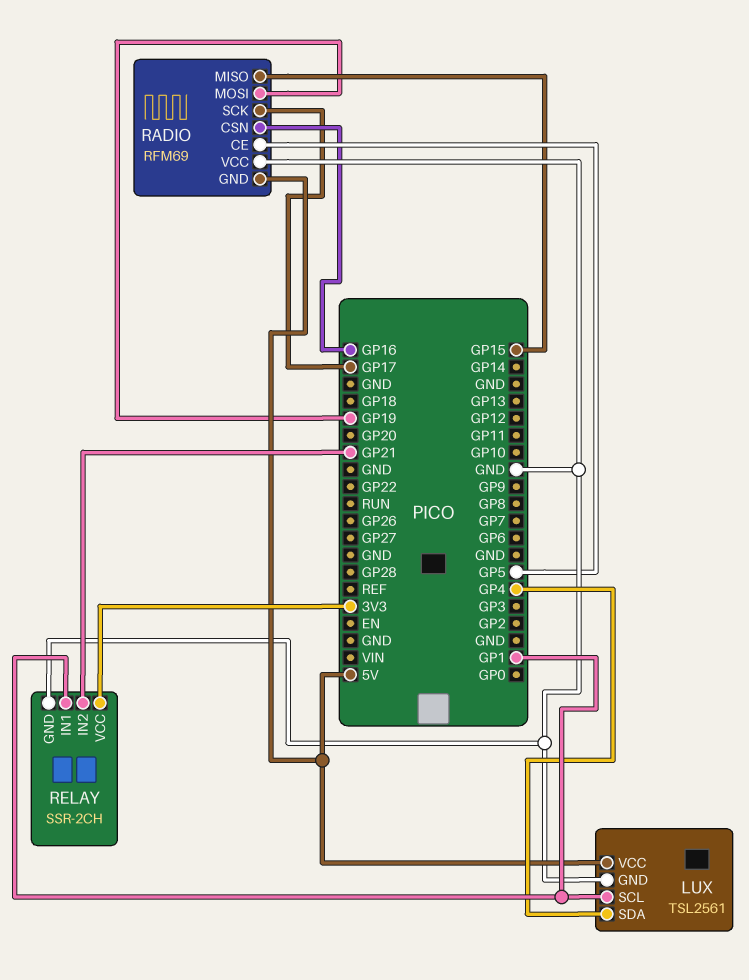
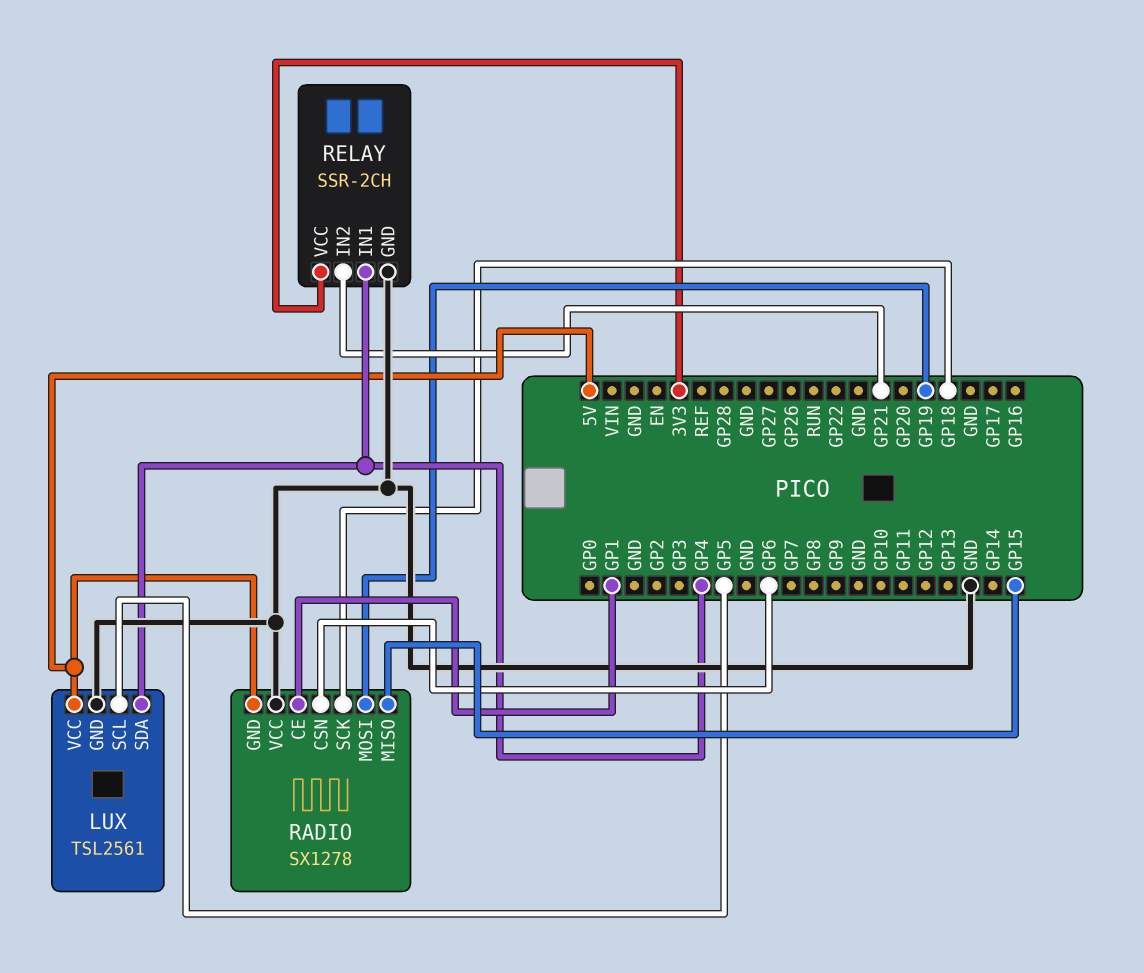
LUX pin SCL: GP1 -> GP5
RADIO: RFM69 -> SX1278
RADIO pin CE: GP5 -> GP1
RADIO pin CSN: GP16 -> GP6
RADIO pin SCK: GP17 -> GP18
RELAY pin IN1: GP1 -> GP4

